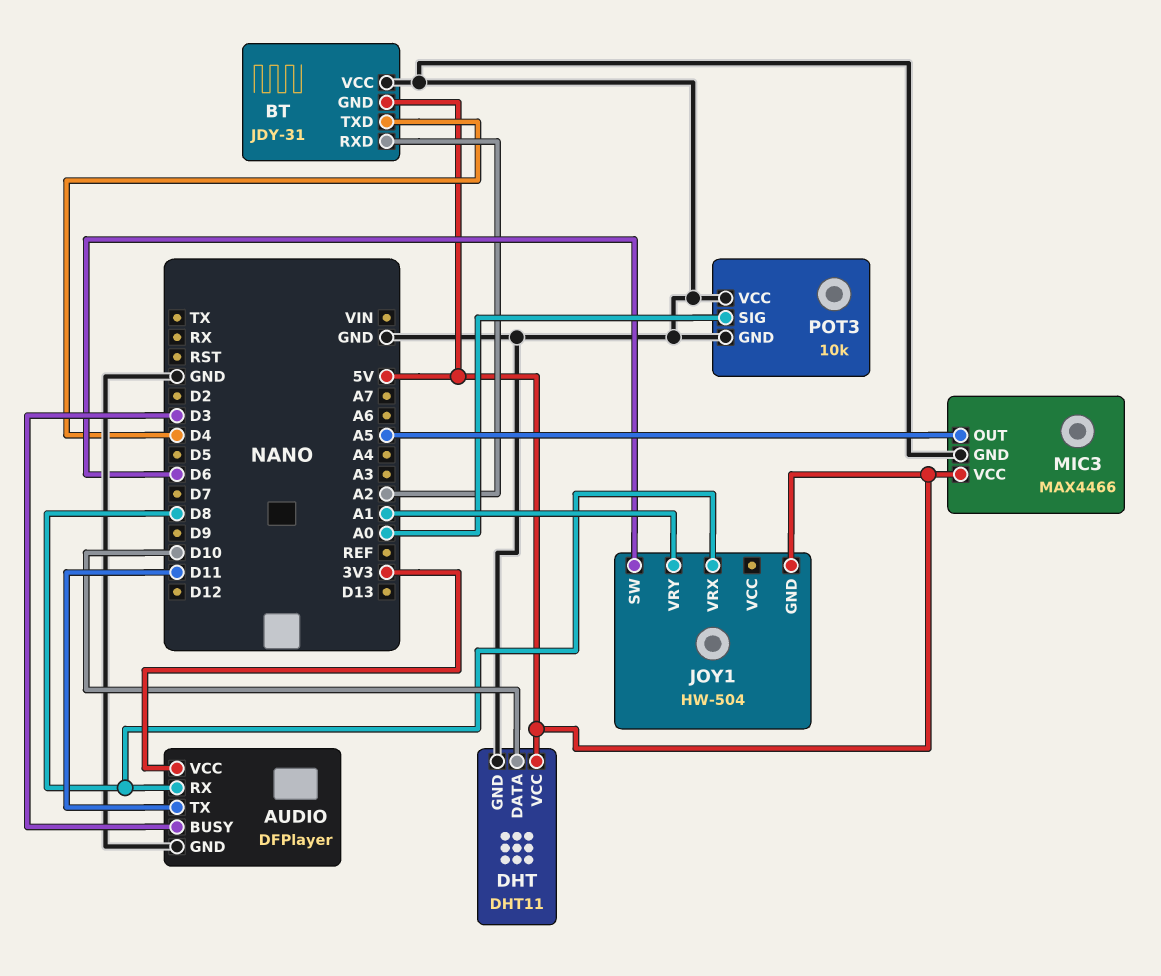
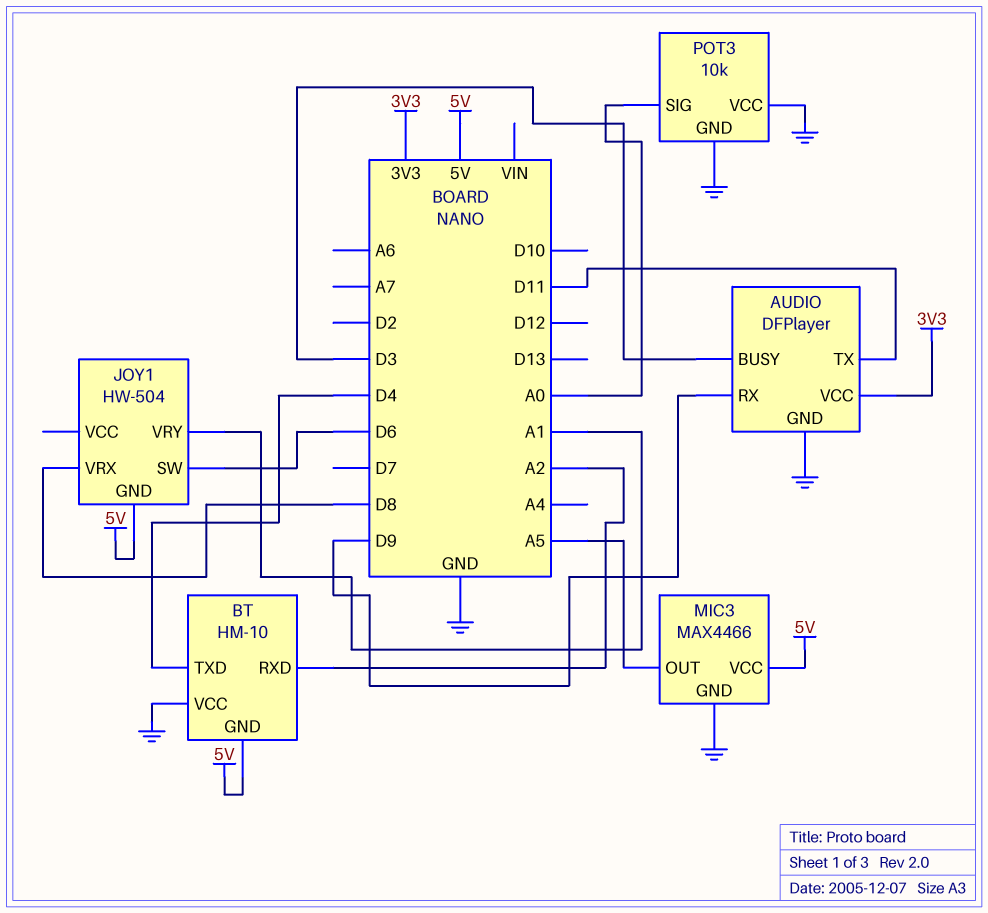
AUDIO pin RX: D8 -> D9
BT: JDY-31 -> HM-10
DHT: DHT11 -> none
DHT pin DATA: D10 -> none
DHT pin GND: GND -> none
DHT pin VCC: 5V -> none

